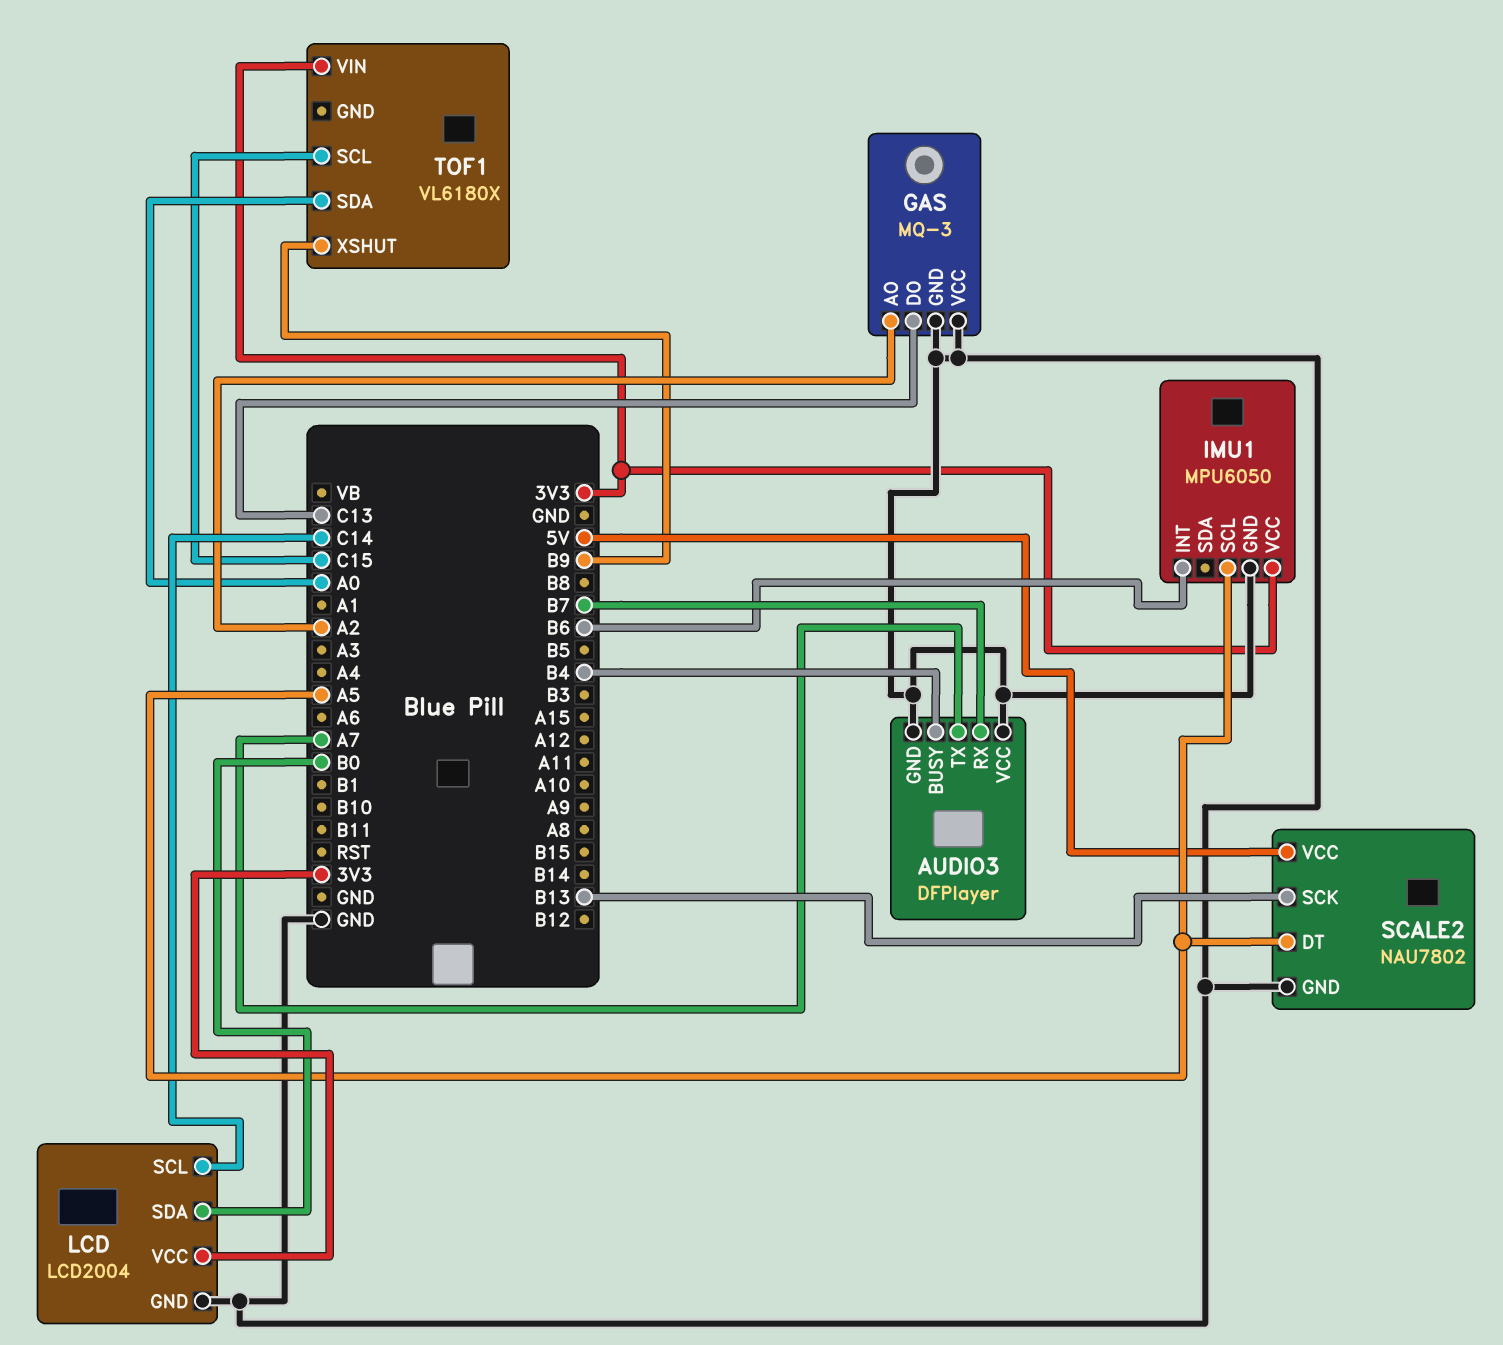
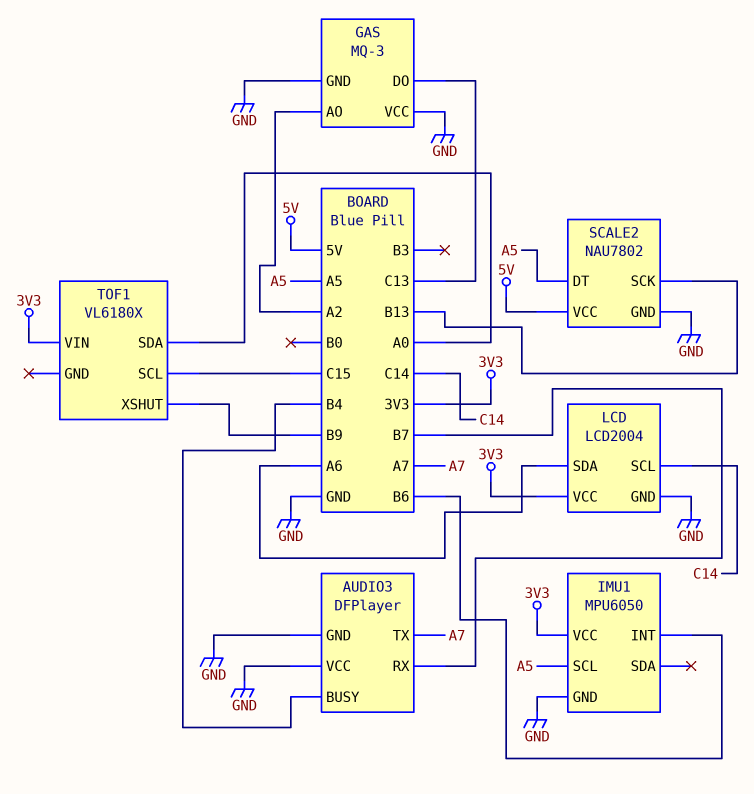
LCD pin SDA: B0 -> A6

